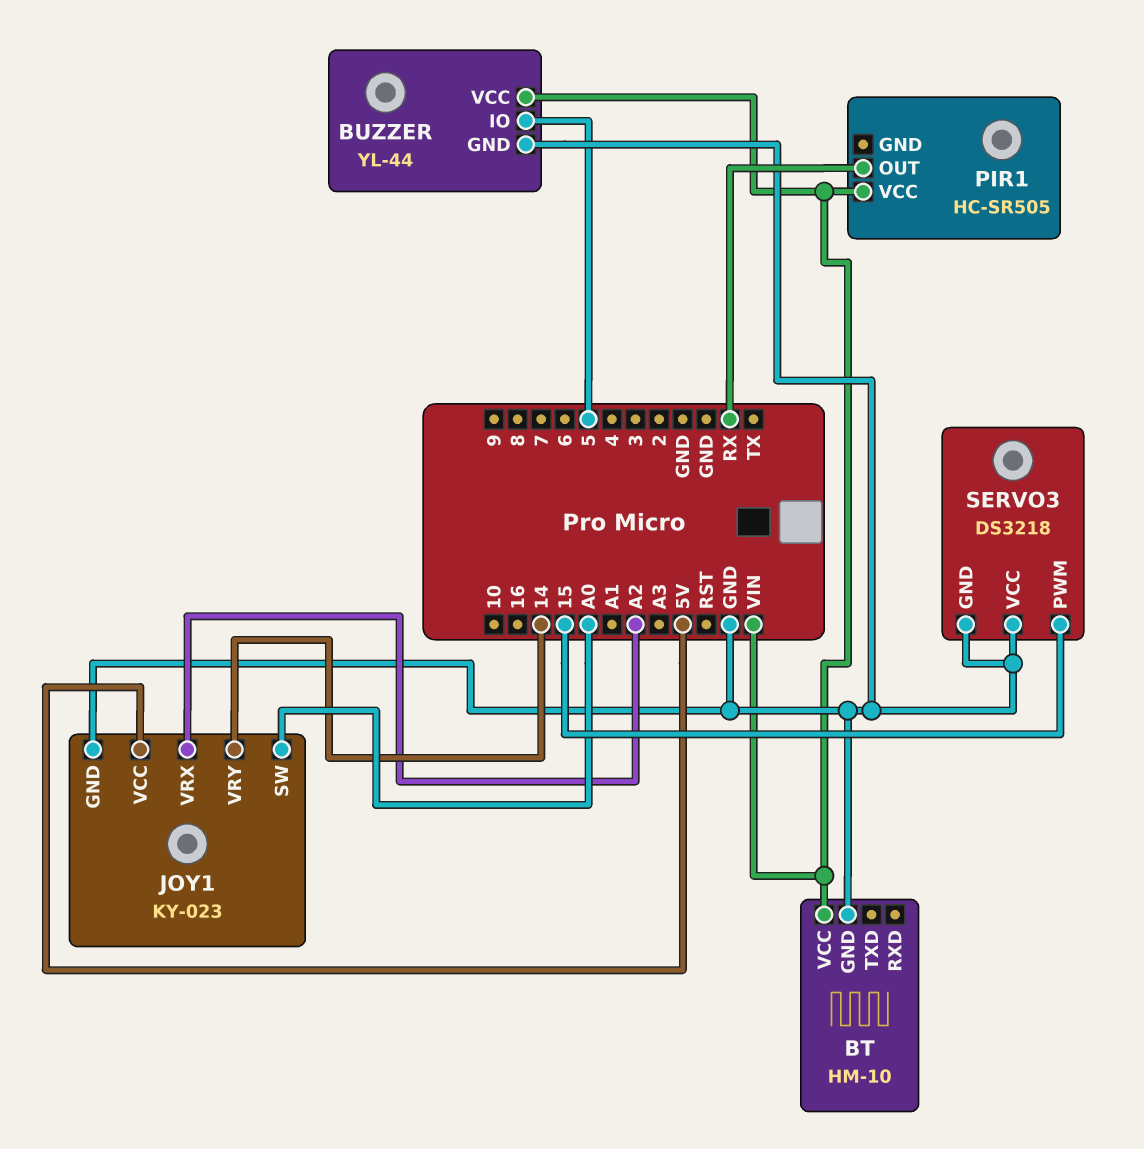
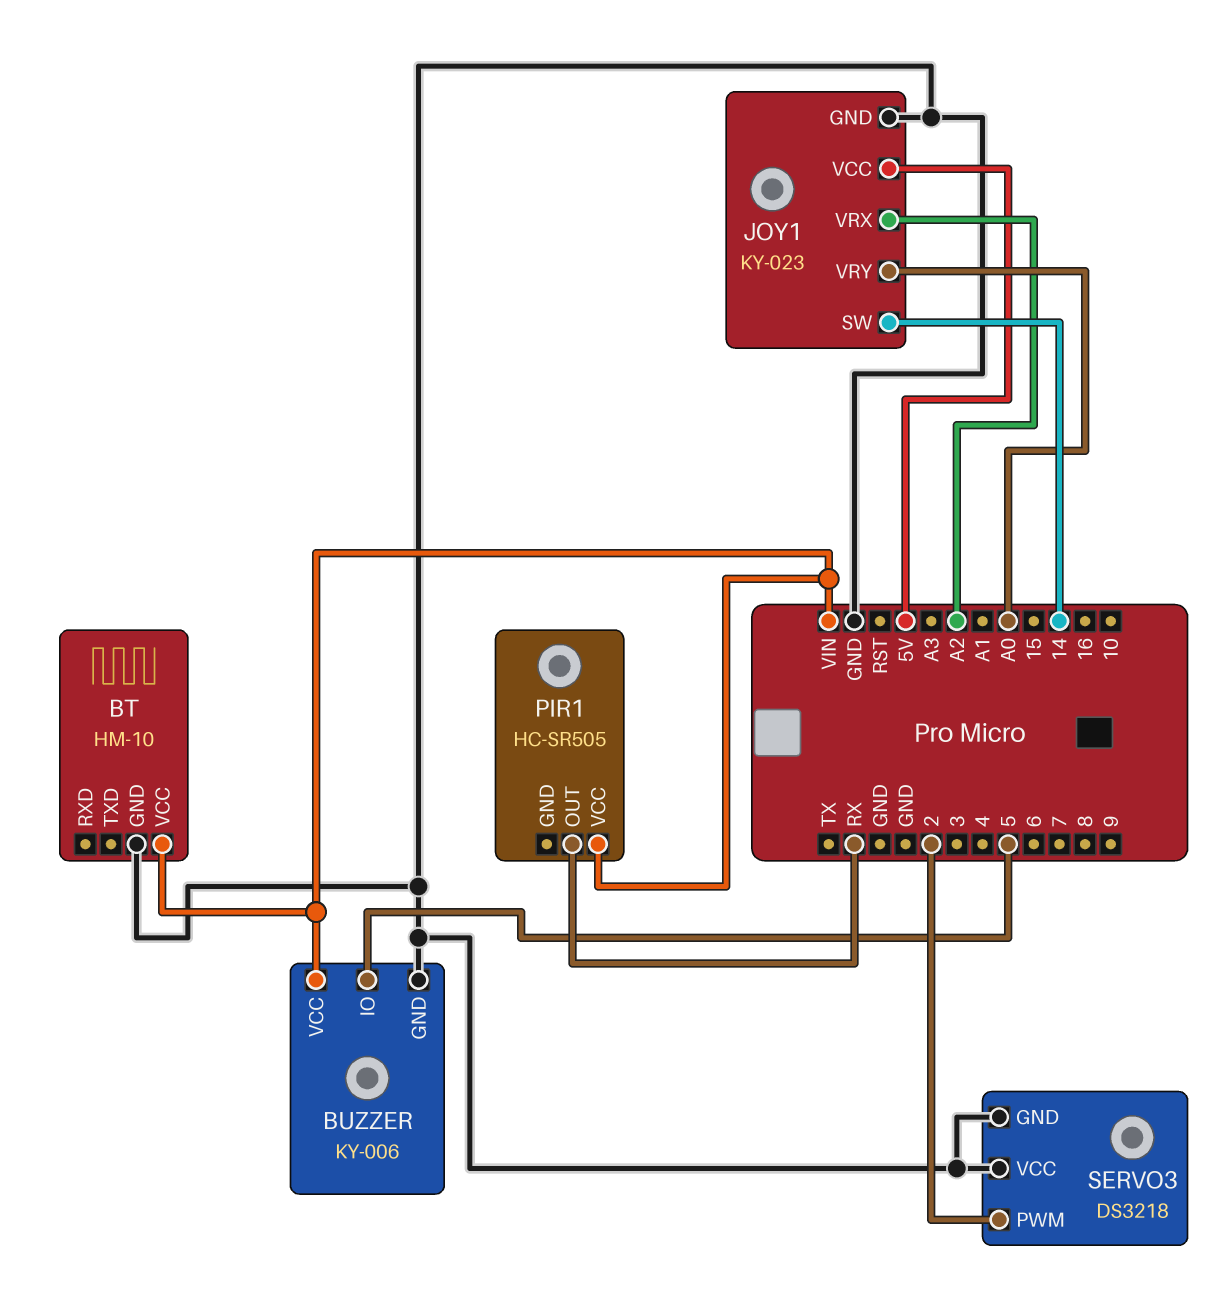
BUZZER: YL-44 -> KY-006
JOY1 pin SW: A0 -> 14
JOY1 pin VRY: 14 -> A0
SERVO3 pin PWM: 15 -> 2

